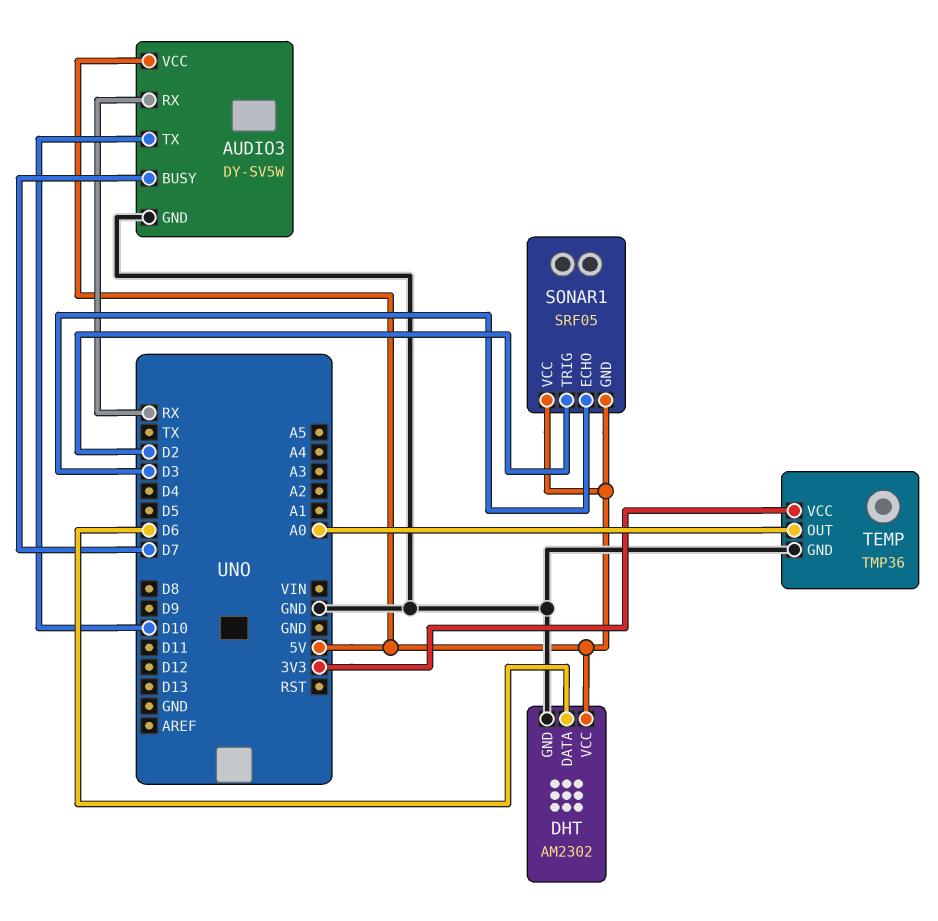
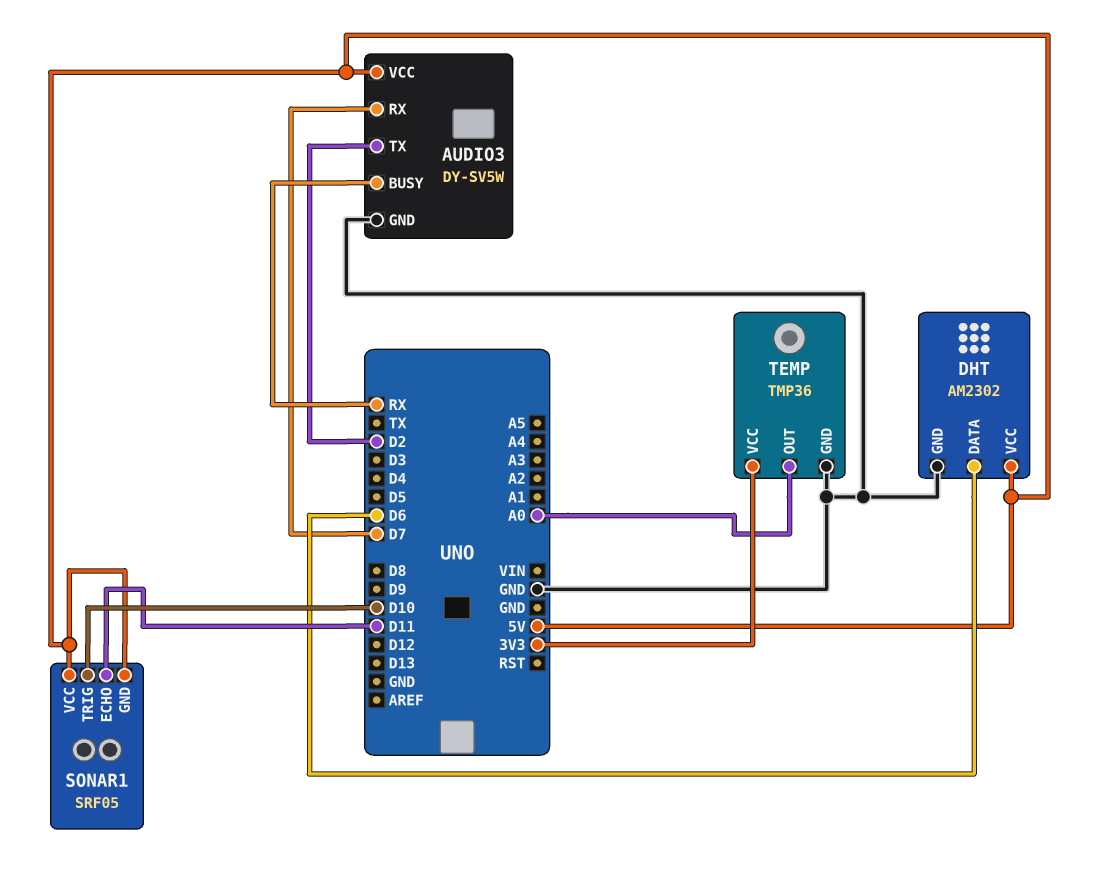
AUDIO3 pin BUSY: D7 -> RX
AUDIO3 pin RX: RX -> D7
AUDIO3 pin TX: D10 -> D2
SONAR1 pin ECHO: D3 -> D11
SONAR1 pin TRIG: D2 -> D10

